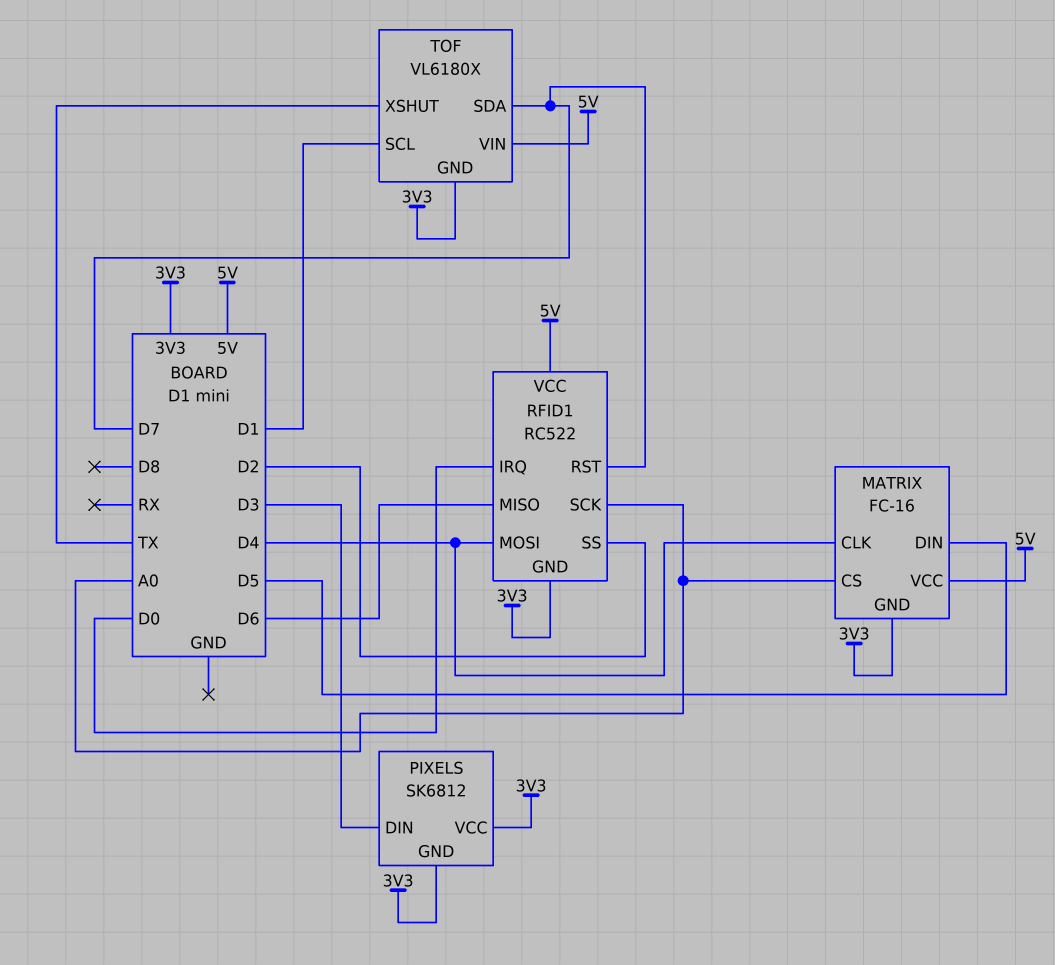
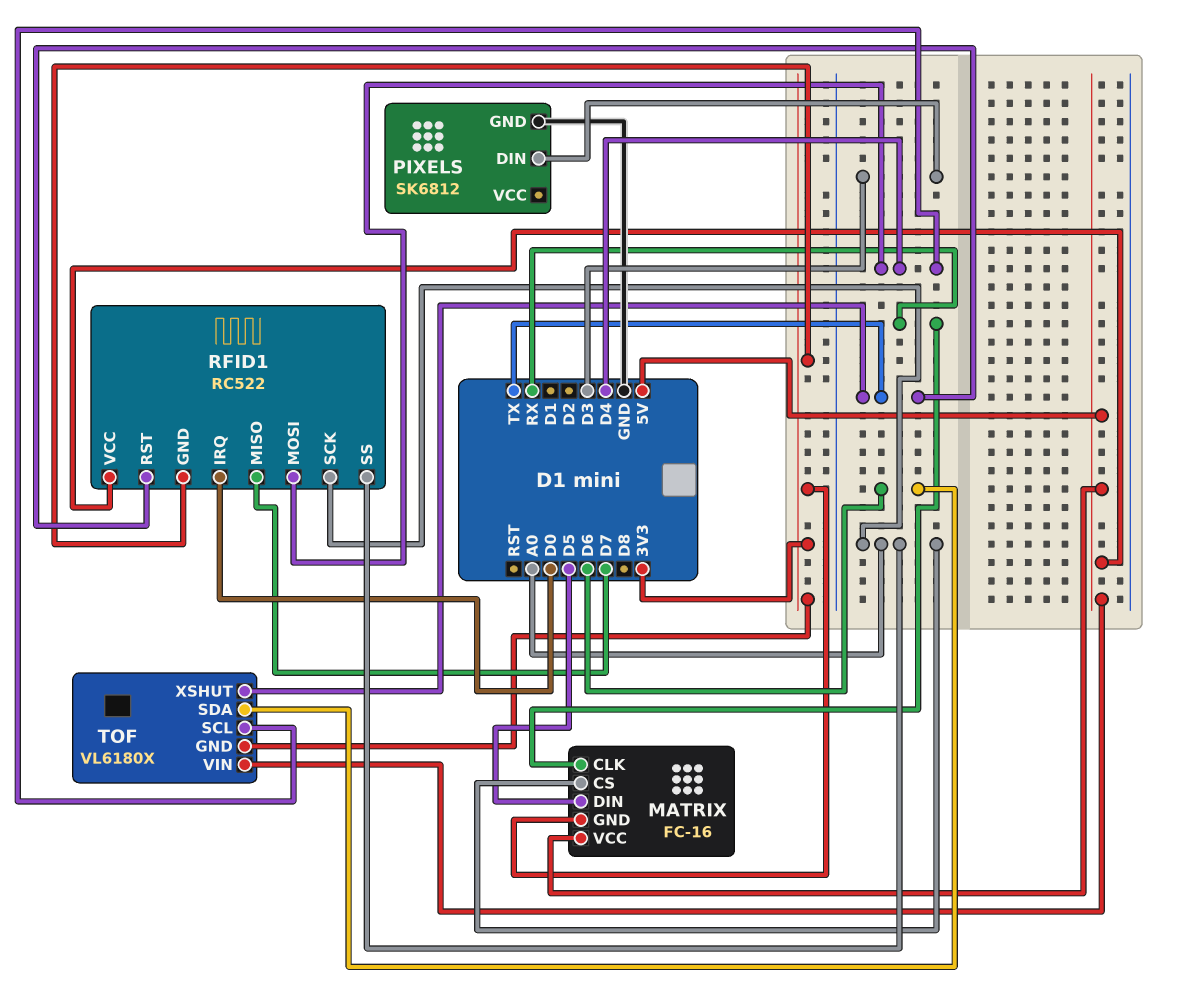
MATRIX pin CLK: D4 -> RX
PIXELS pin GND: 3V3 -> GND
PIXELS pin VCC: 3V3 -> none
RFID1 pin MISO: D6 -> D7
RFID1 pin RST: D7 -> TX
RFID1 pin SS: D2 -> A0
TOF pin SCL: D1 -> D4
TOF pin SDA: D7 -> D6

